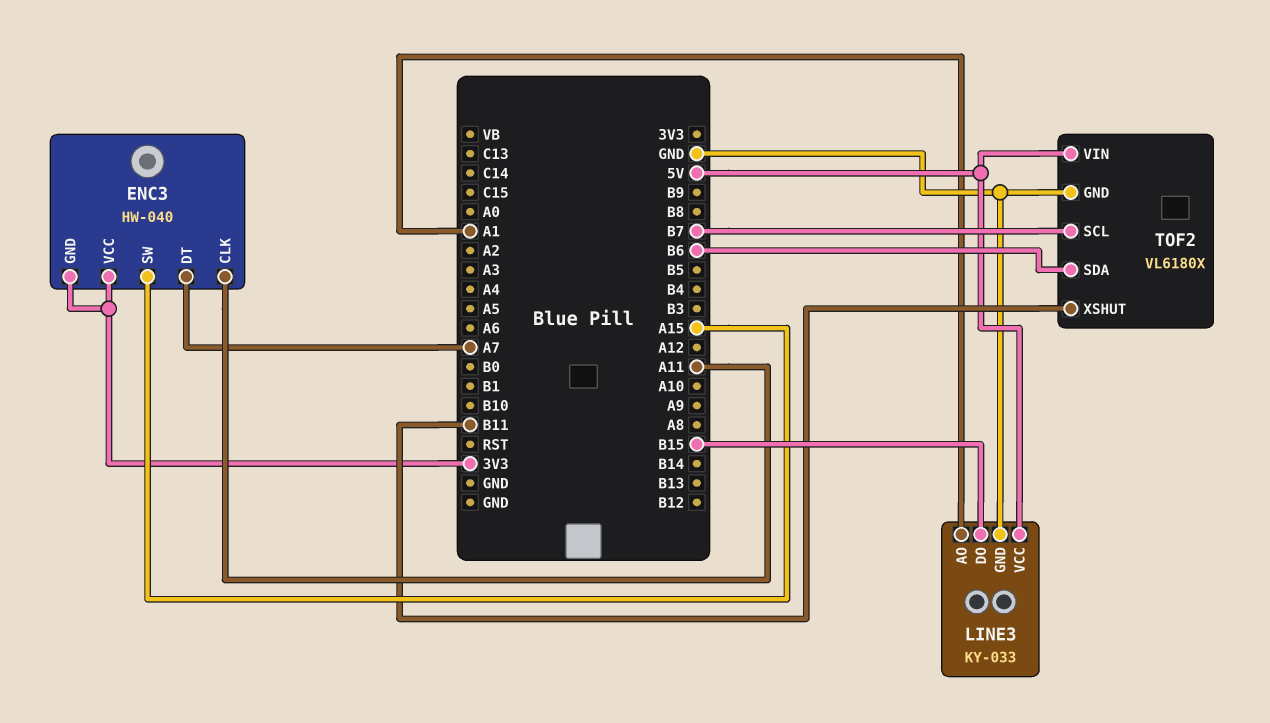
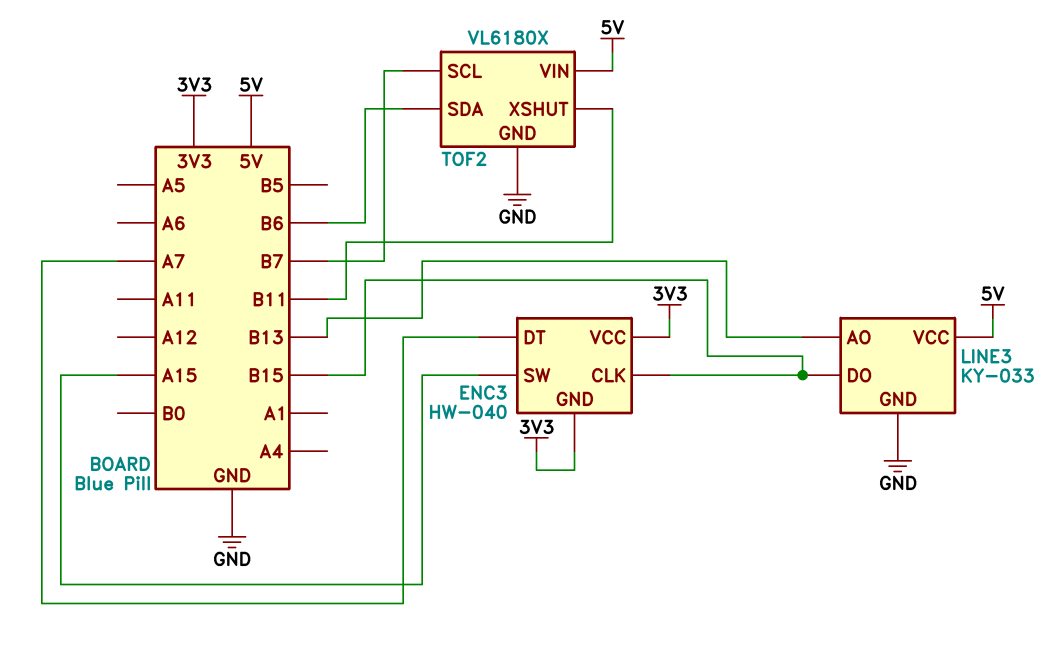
ENC3 pin CLK: A11 -> B15
LINE3 pin AO: A1 -> B13

